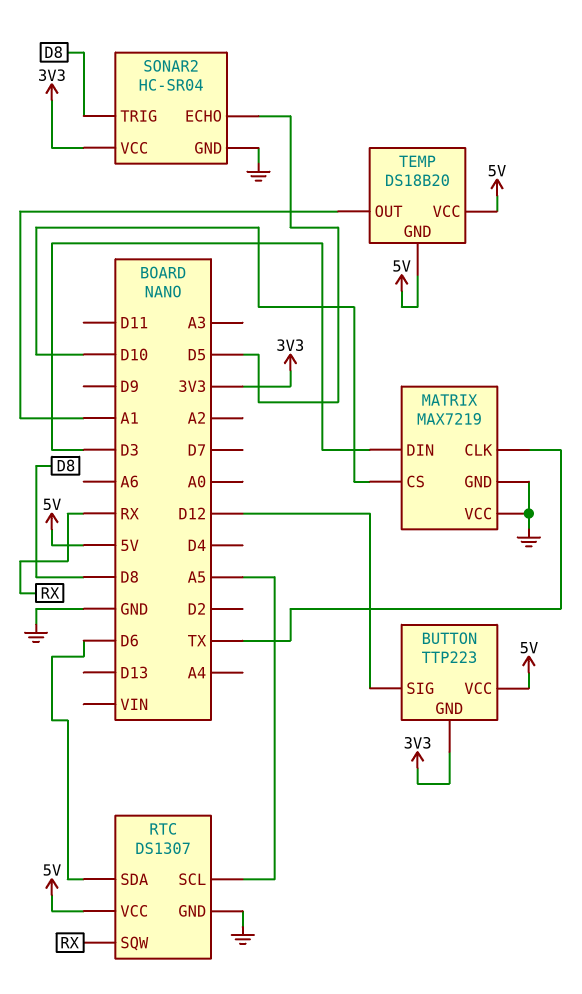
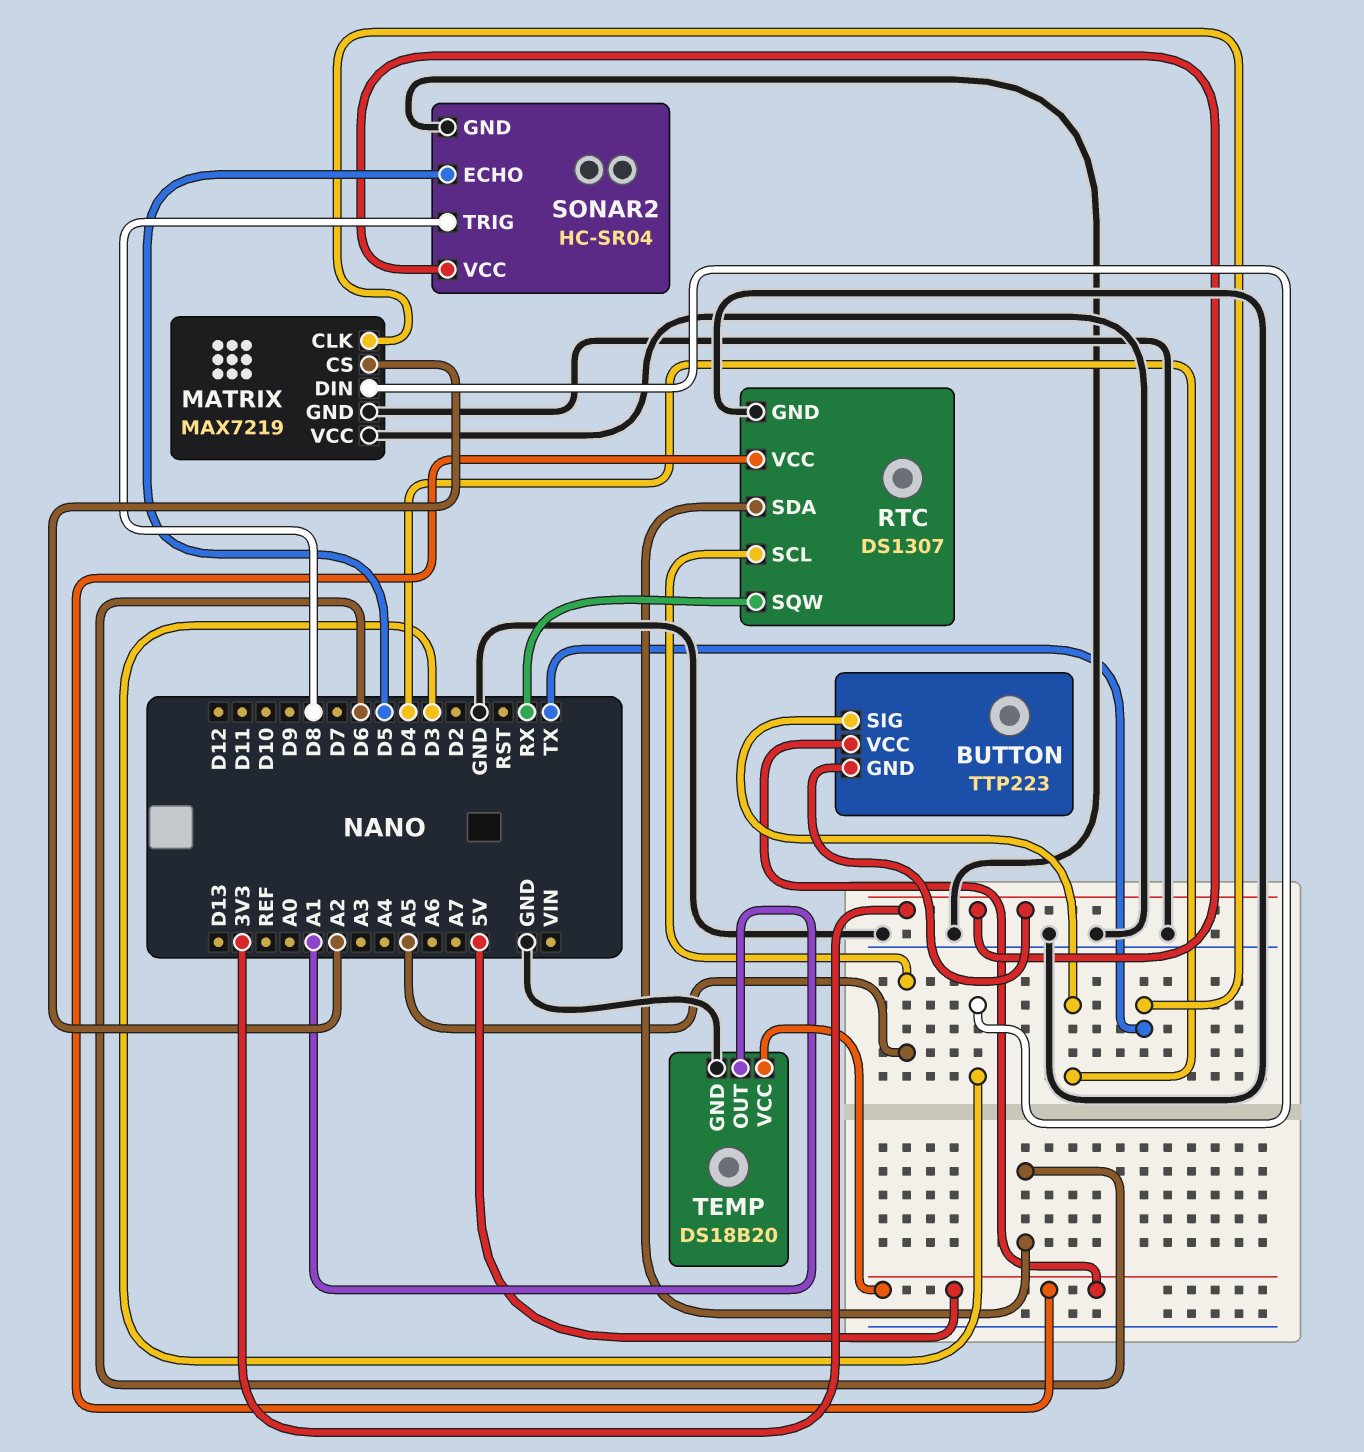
BUTTON pin SIG: D12 -> D4
MATRIX pin CS: D10 -> A2
TEMP pin GND: 5V -> GND

